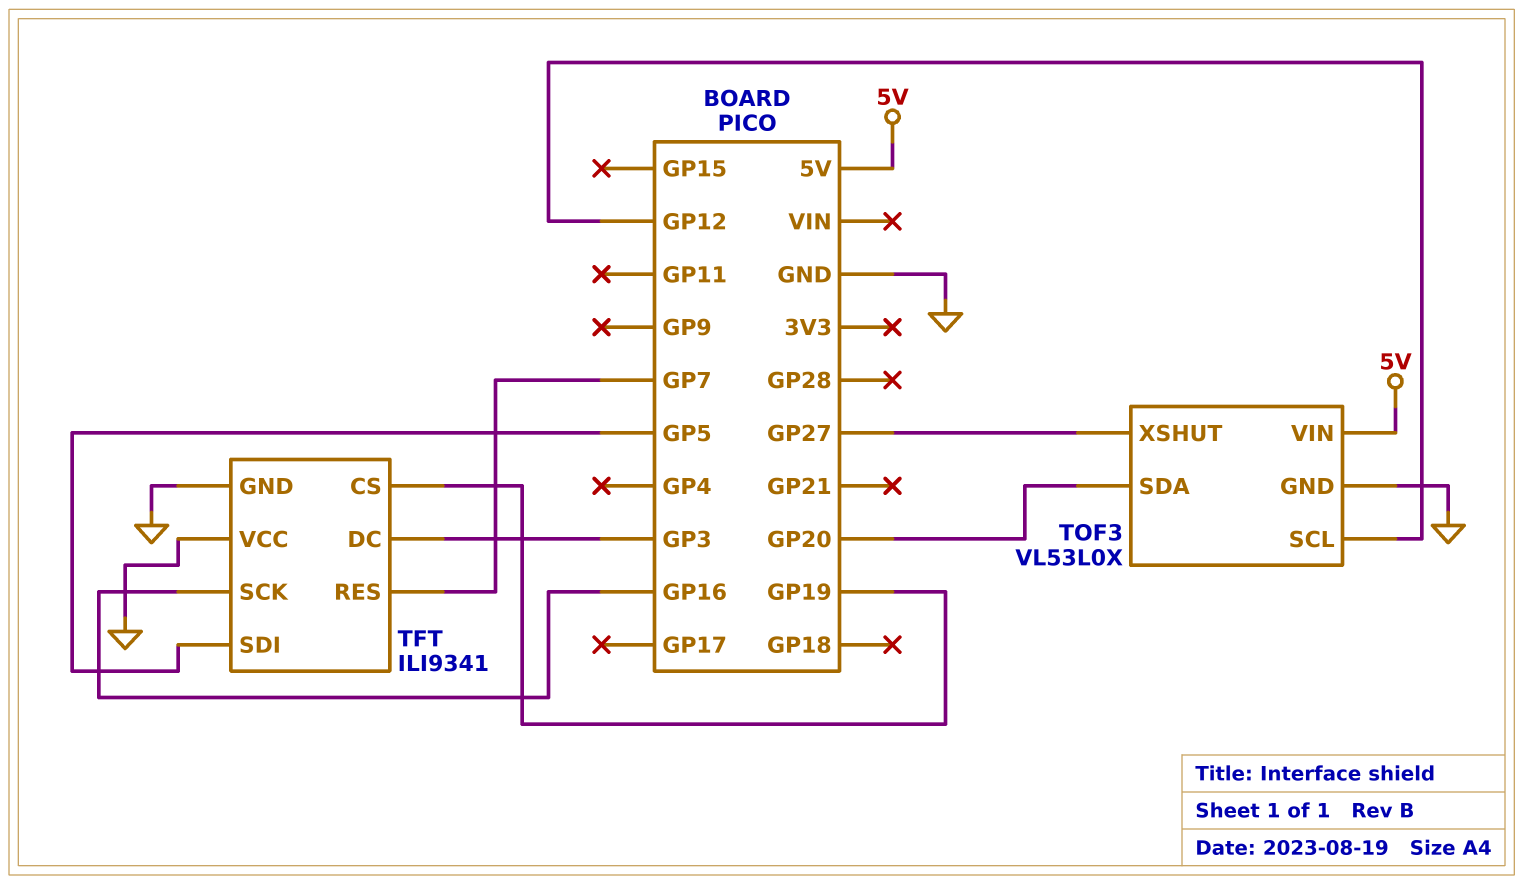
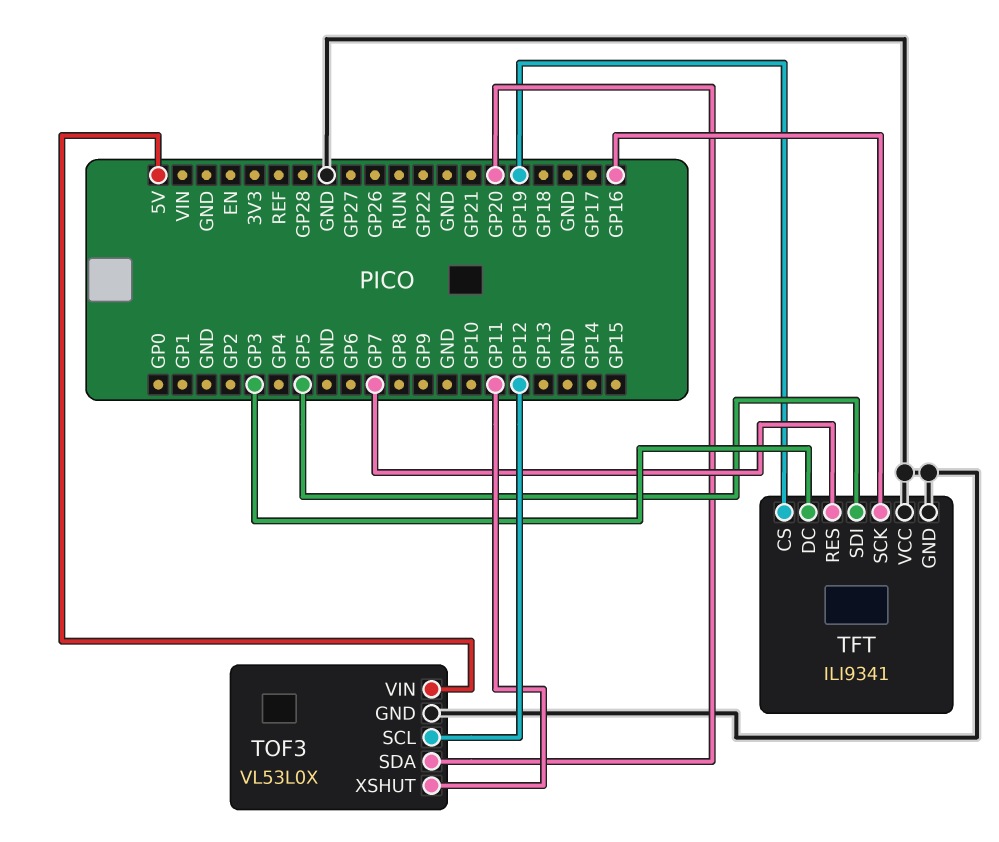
TOF3 pin XSHUT: GP27 -> GP11

